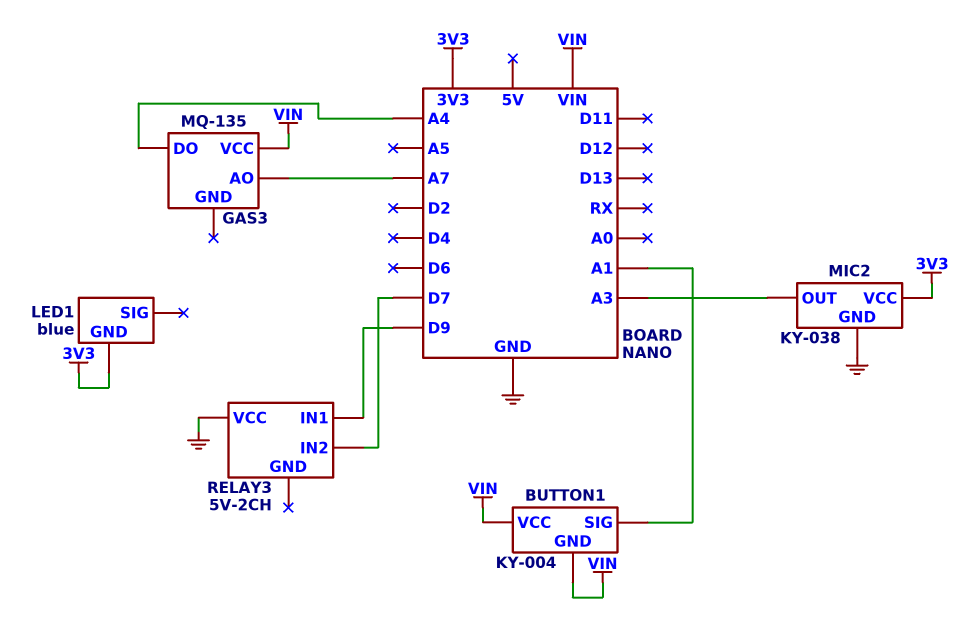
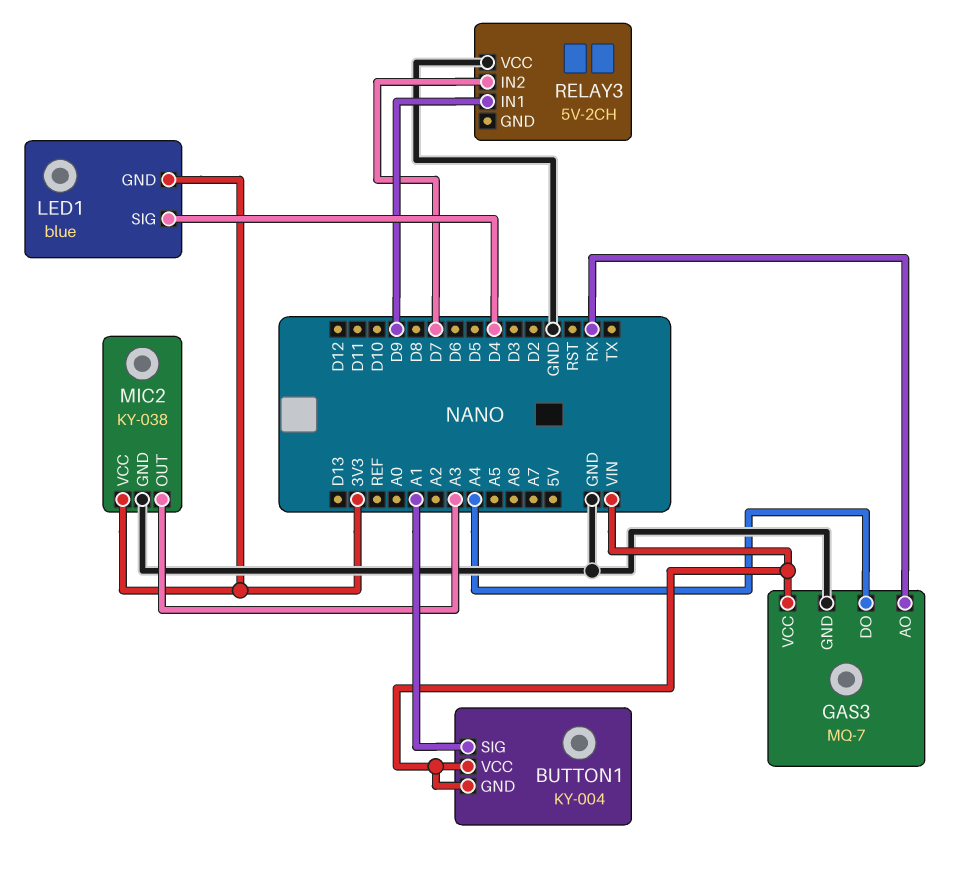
GAS3: MQ-135 -> MQ-7
GAS3 pin AO: A7 -> RX
GAS3 pin GND: none -> GND
LED1 pin SIG: none -> D4

